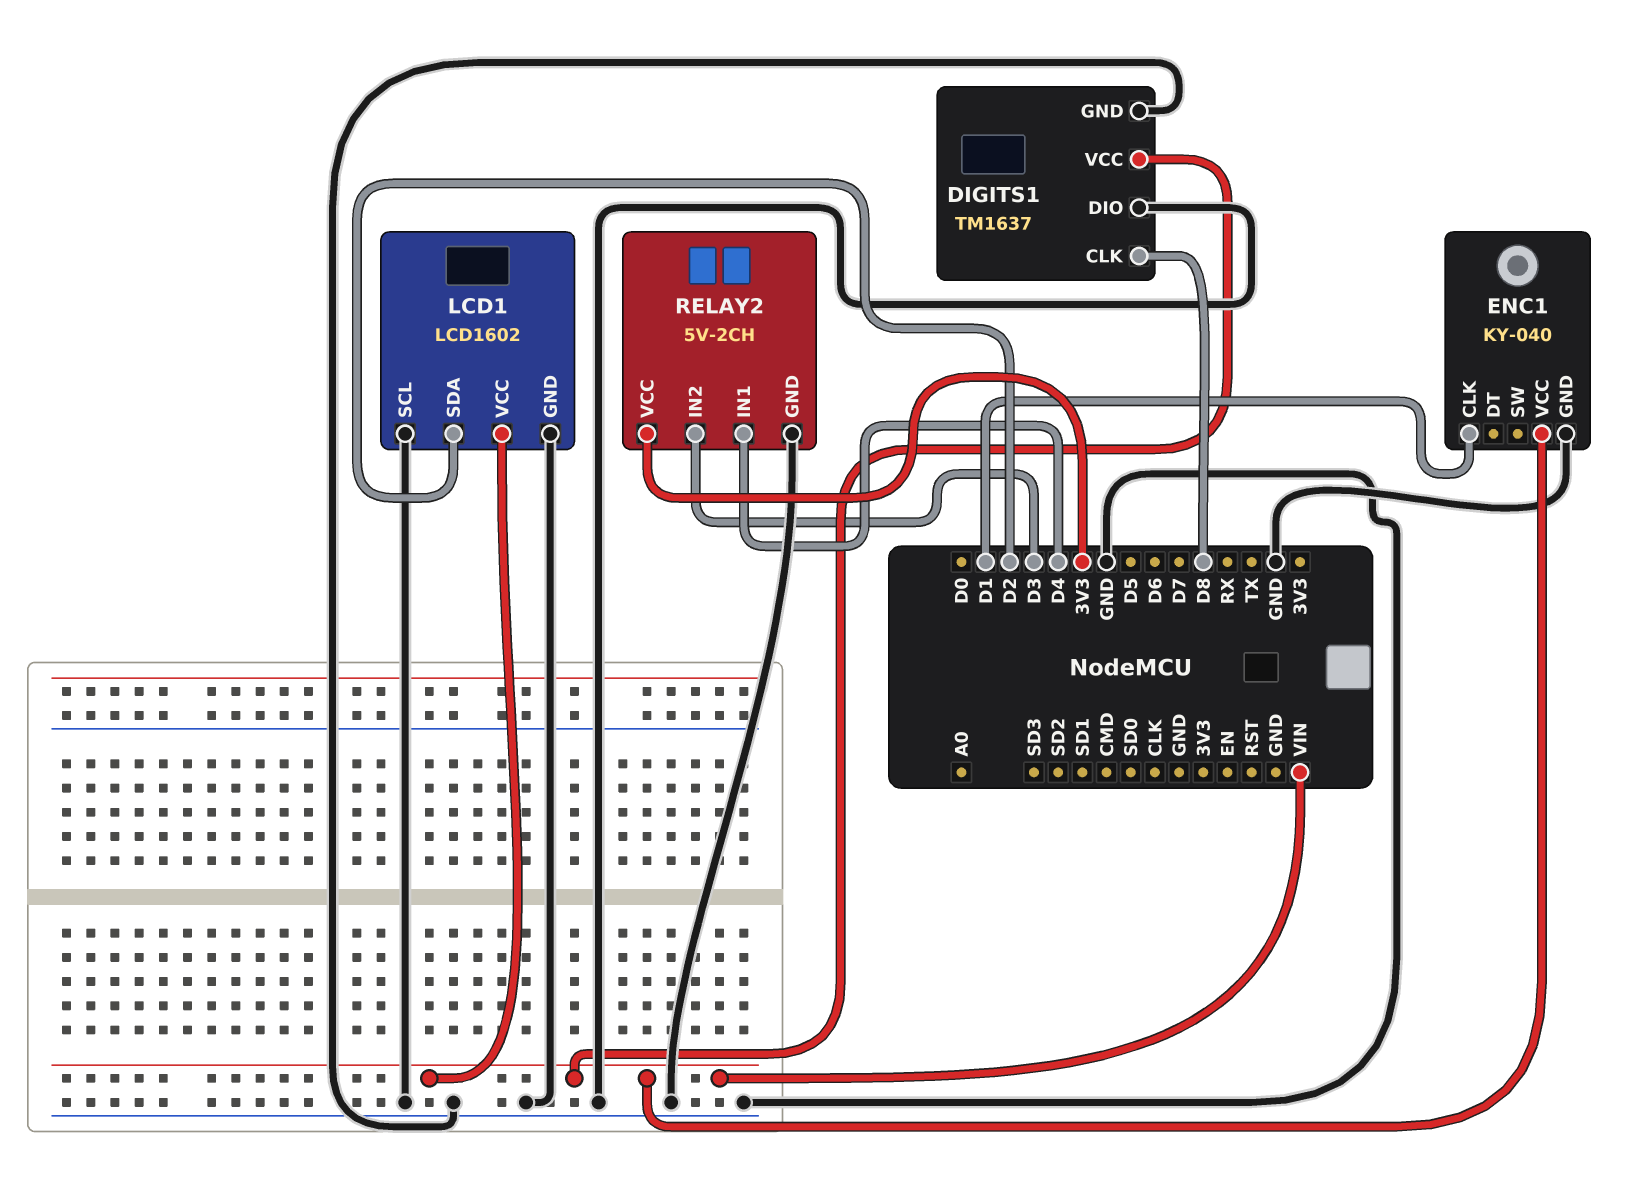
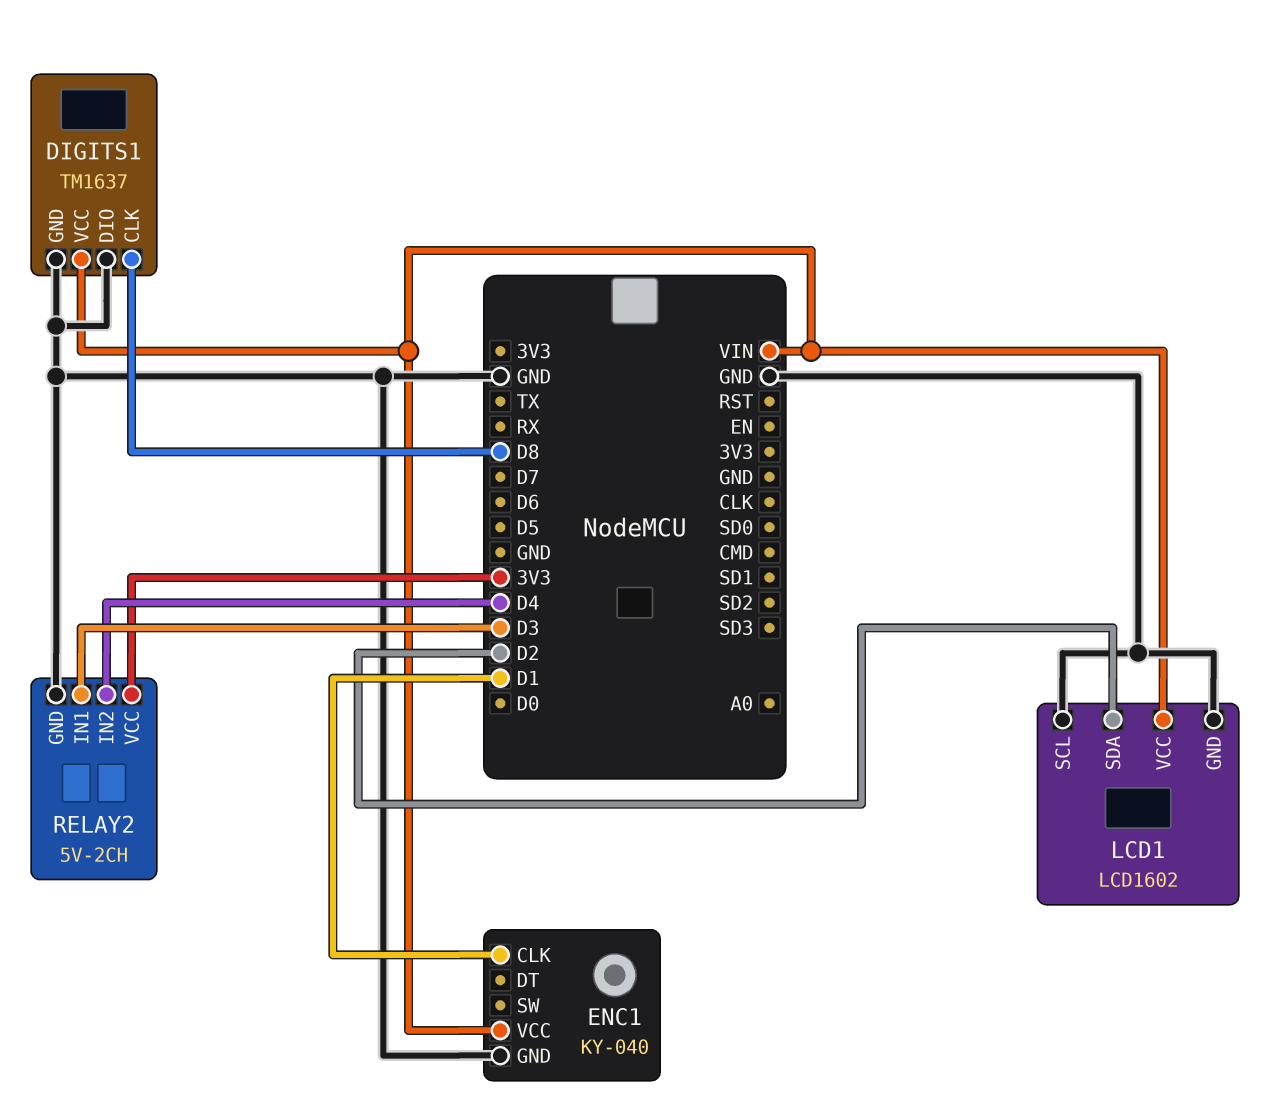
RELAY2 pin IN1: D4 -> D3
RELAY2 pin IN2: D3 -> D4

